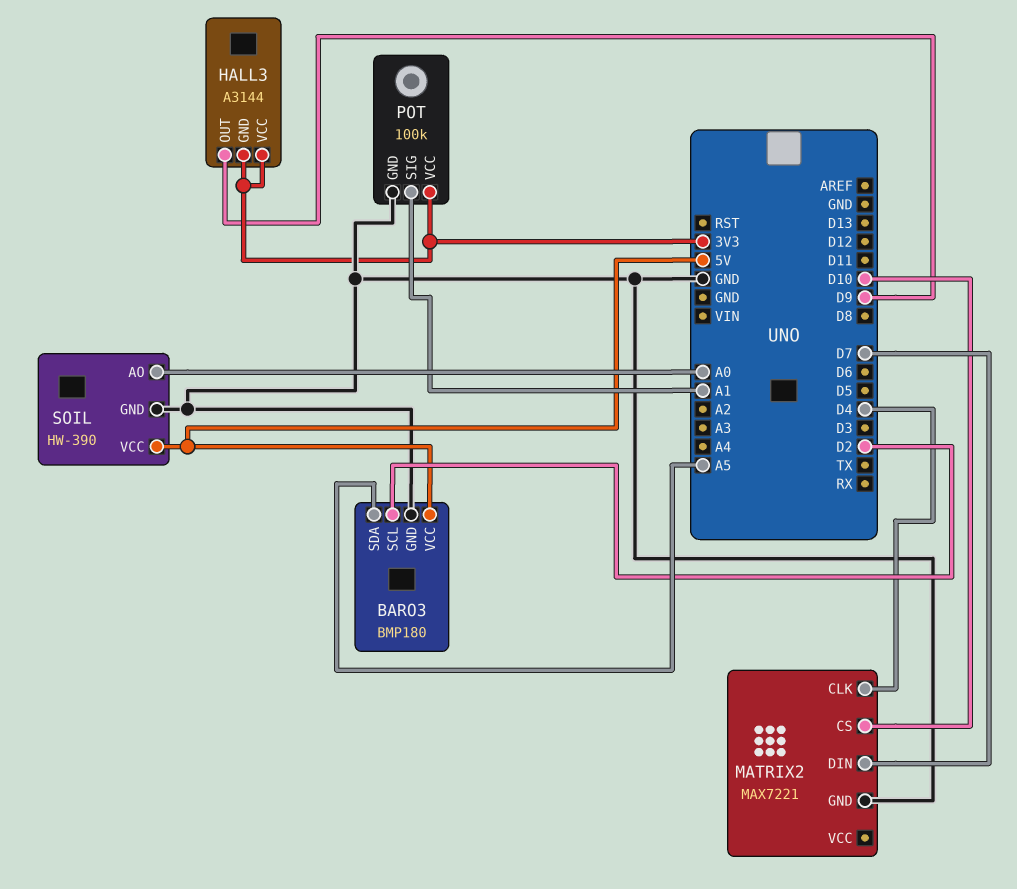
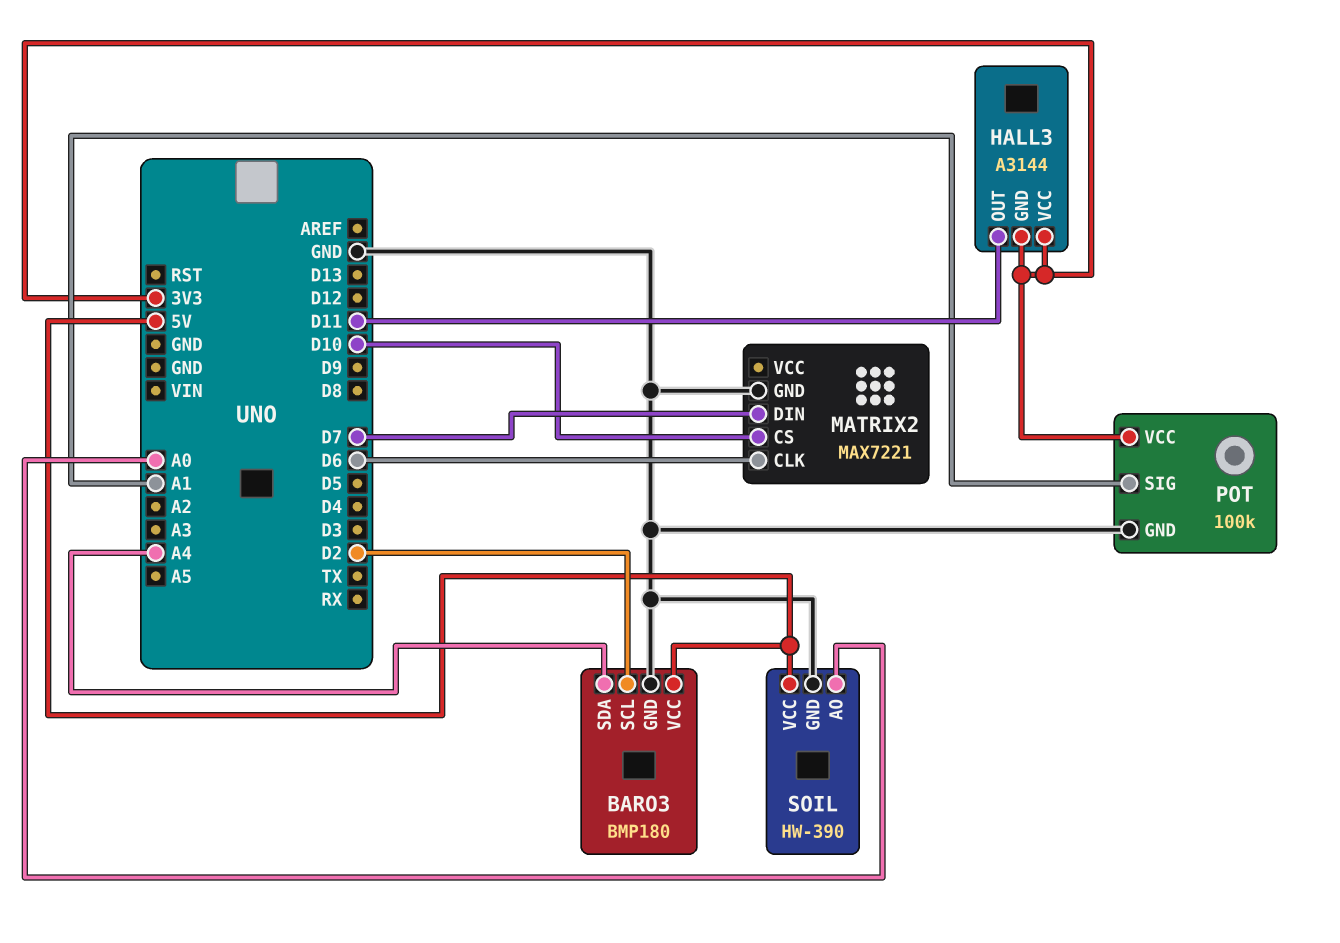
BARO3 pin SDA: A5 -> A4
HALL3 pin OUT: D9 -> D11
MATRIX2 pin CLK: D4 -> D6

